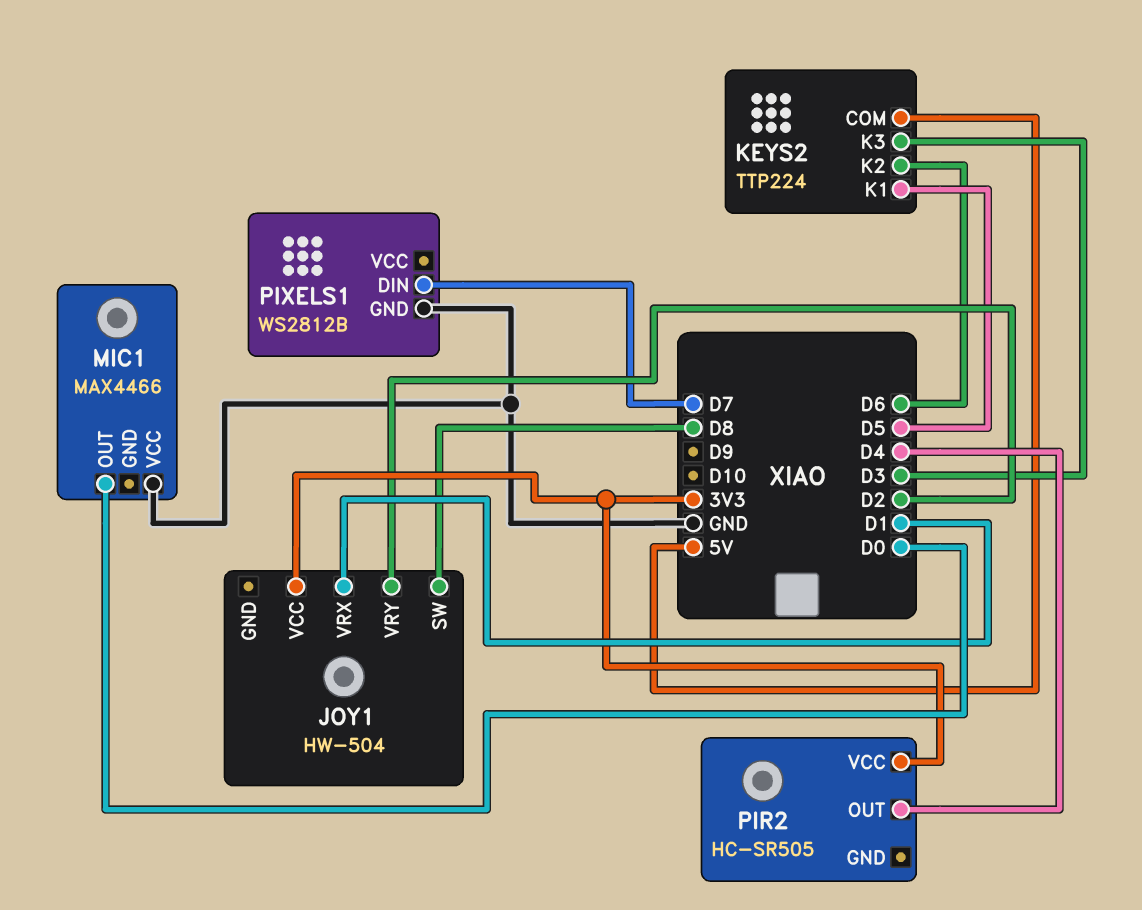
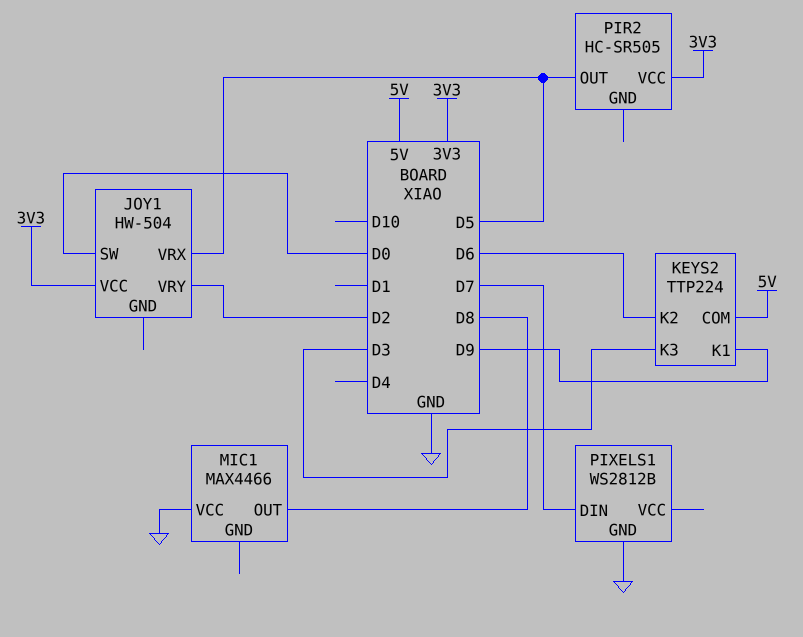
JOY1 pin SW: D8 -> D0
JOY1 pin VRX: D1 -> D5
KEYS2 pin K1: D5 -> D9
MIC1 pin OUT: D0 -> D8
PIR2 pin OUT: D4 -> D5

